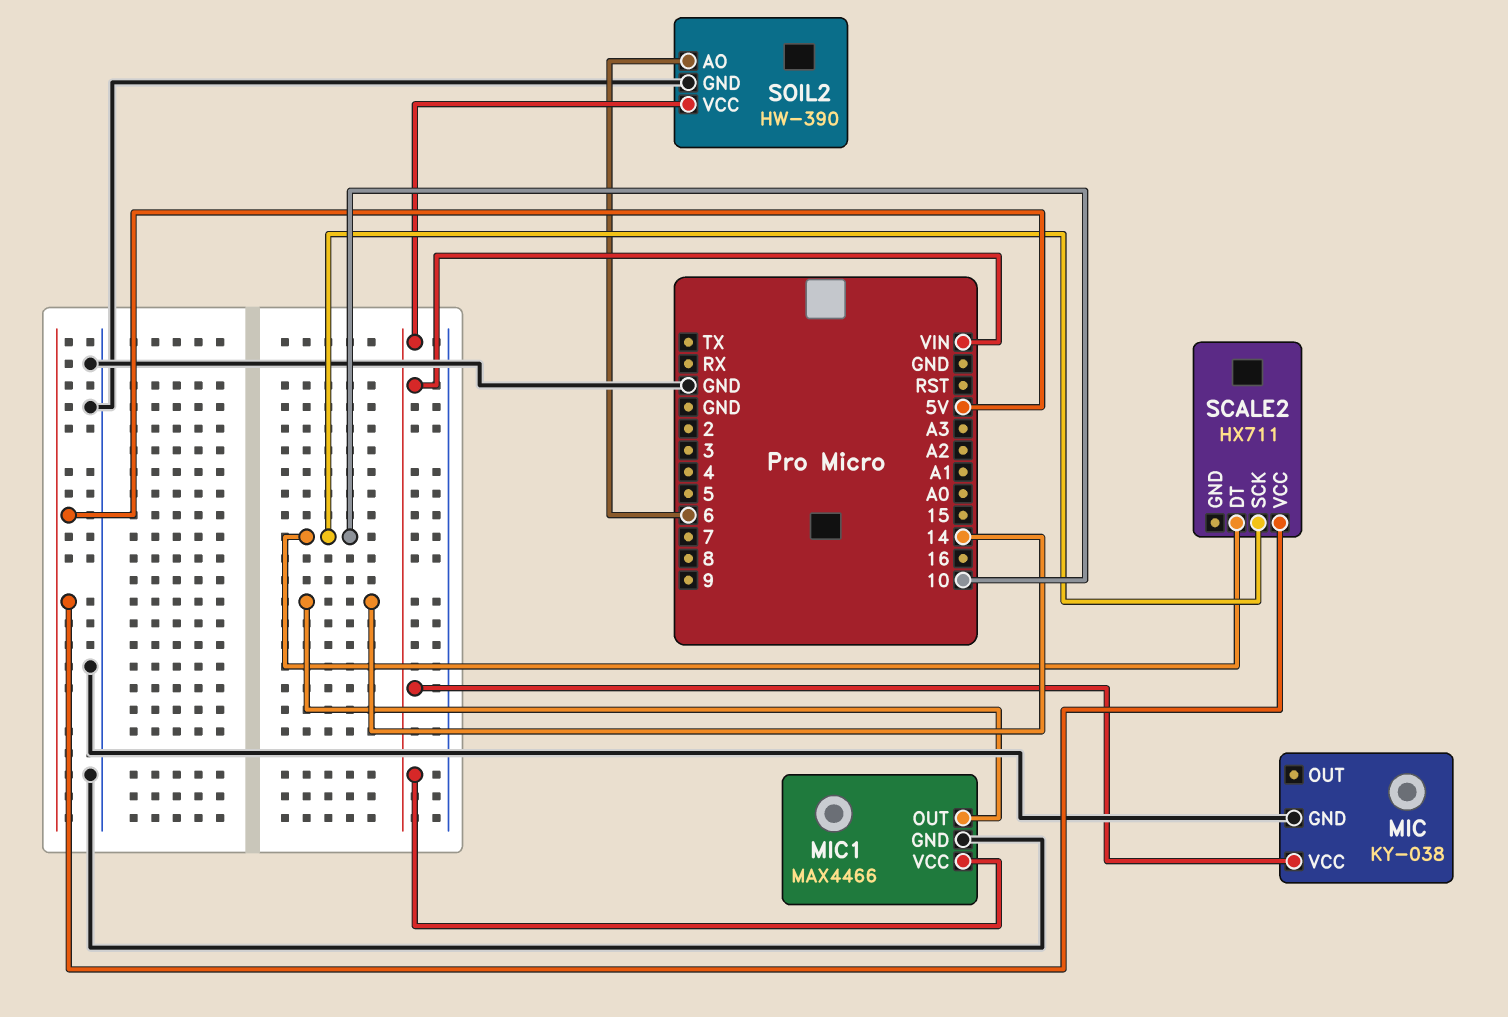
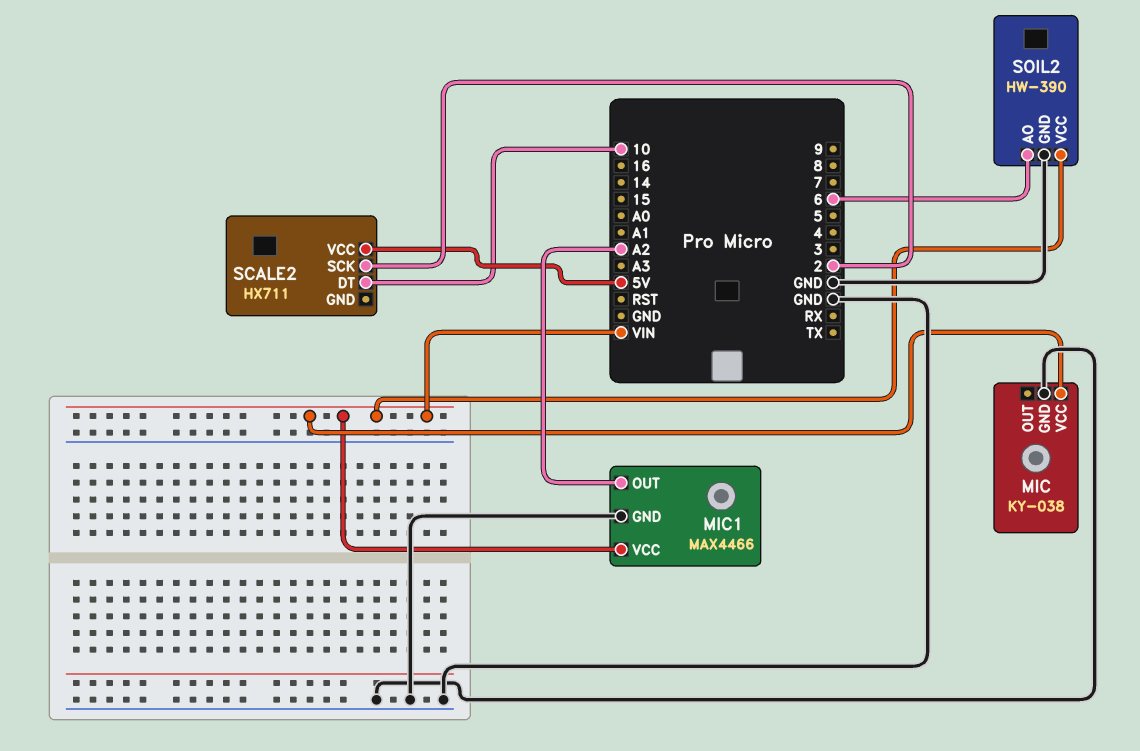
MIC1 pin OUT: 14 -> A2
SCALE2 pin SCK: 10 -> 2

